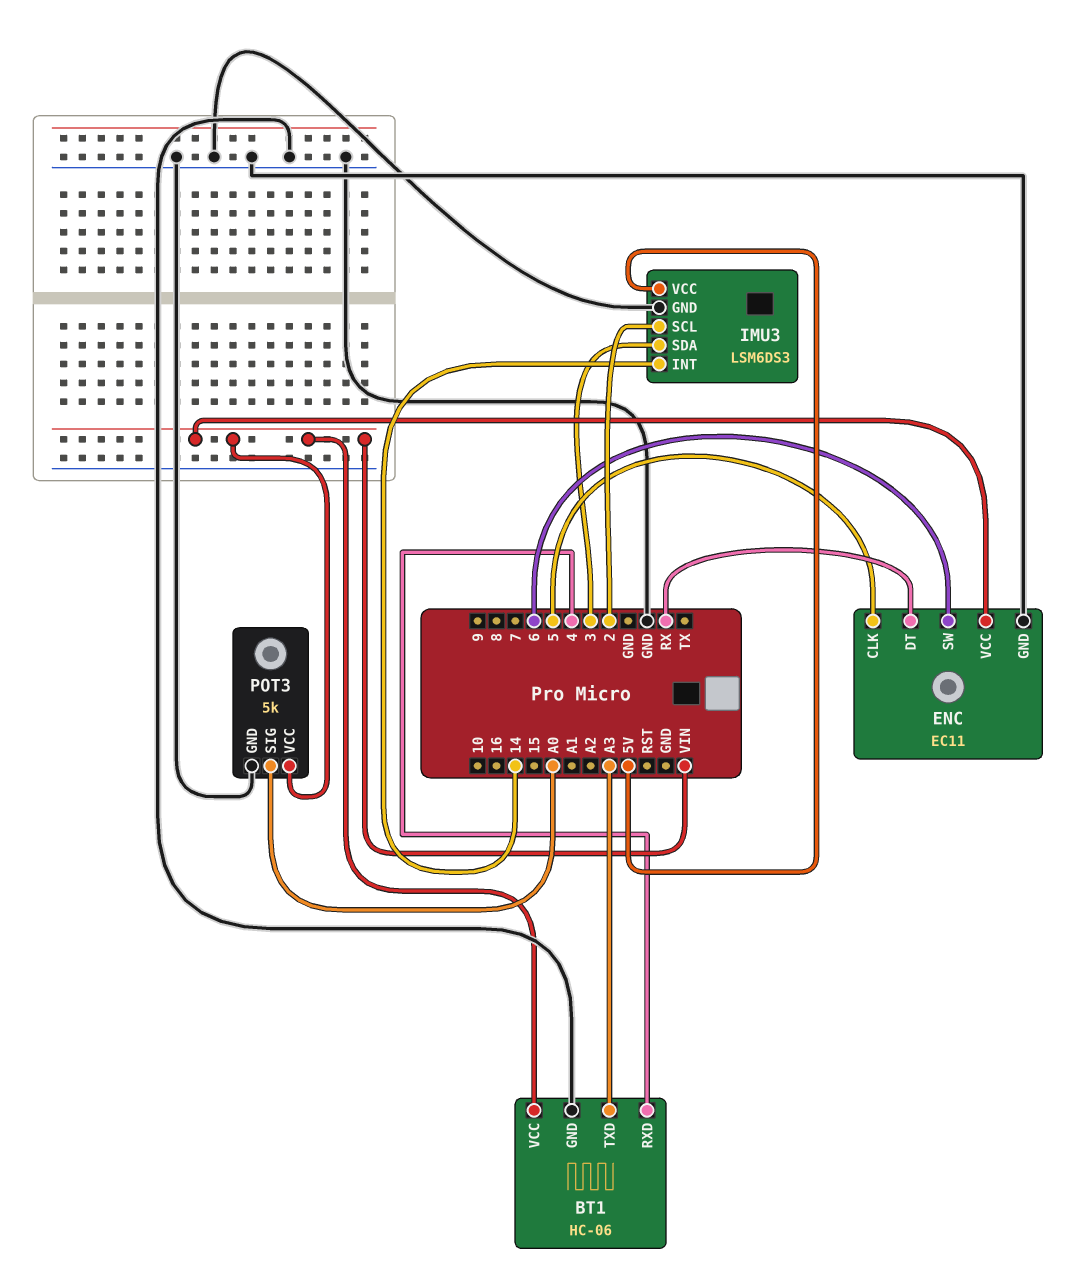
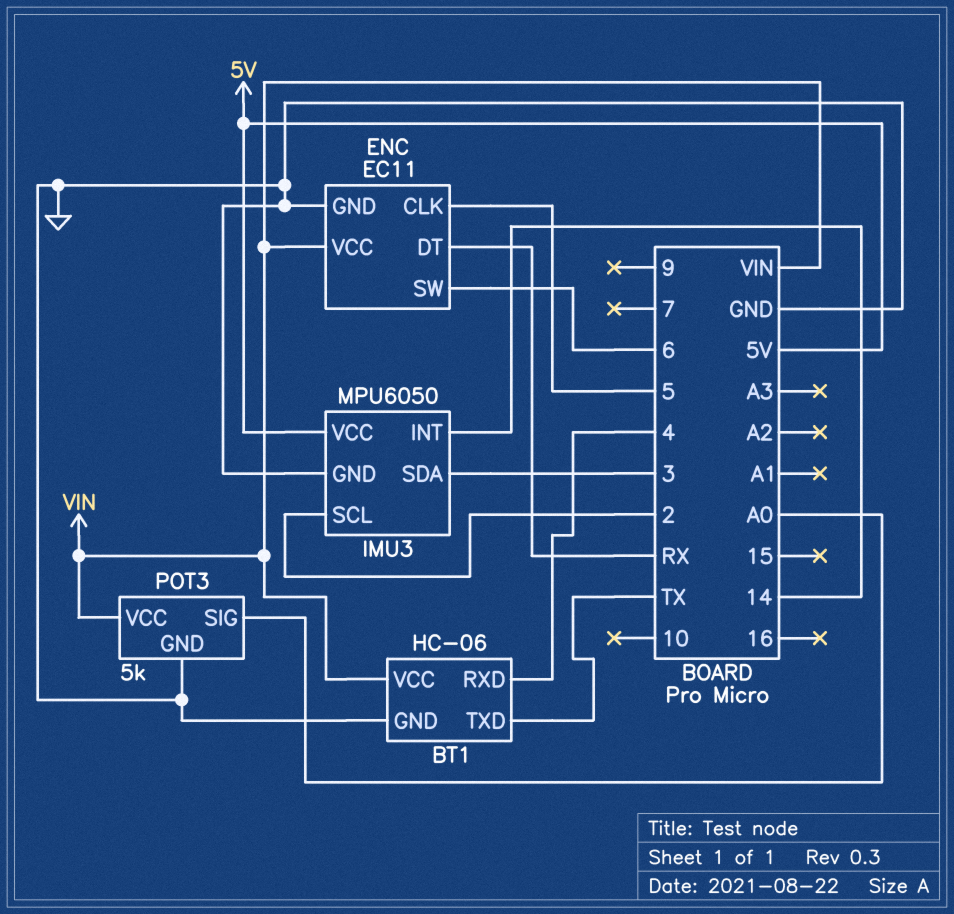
BT1 pin TXD: A3 -> TX
IMU3: LSM6DS3 -> MPU6050

